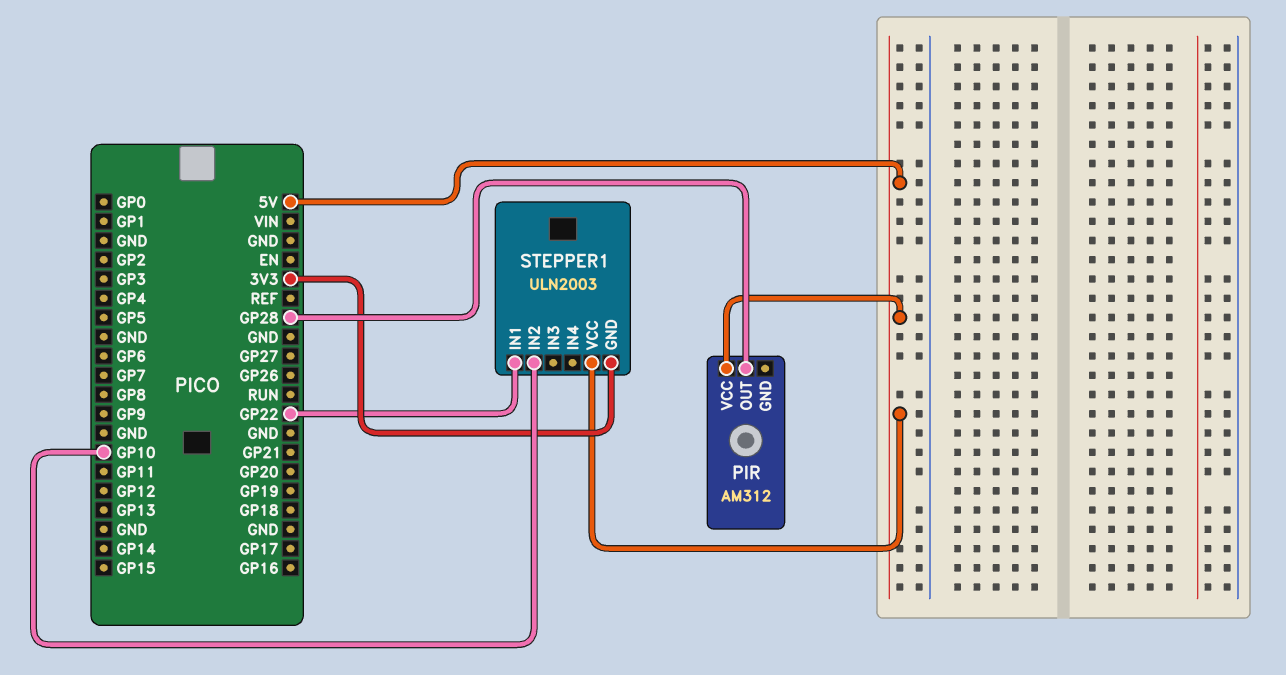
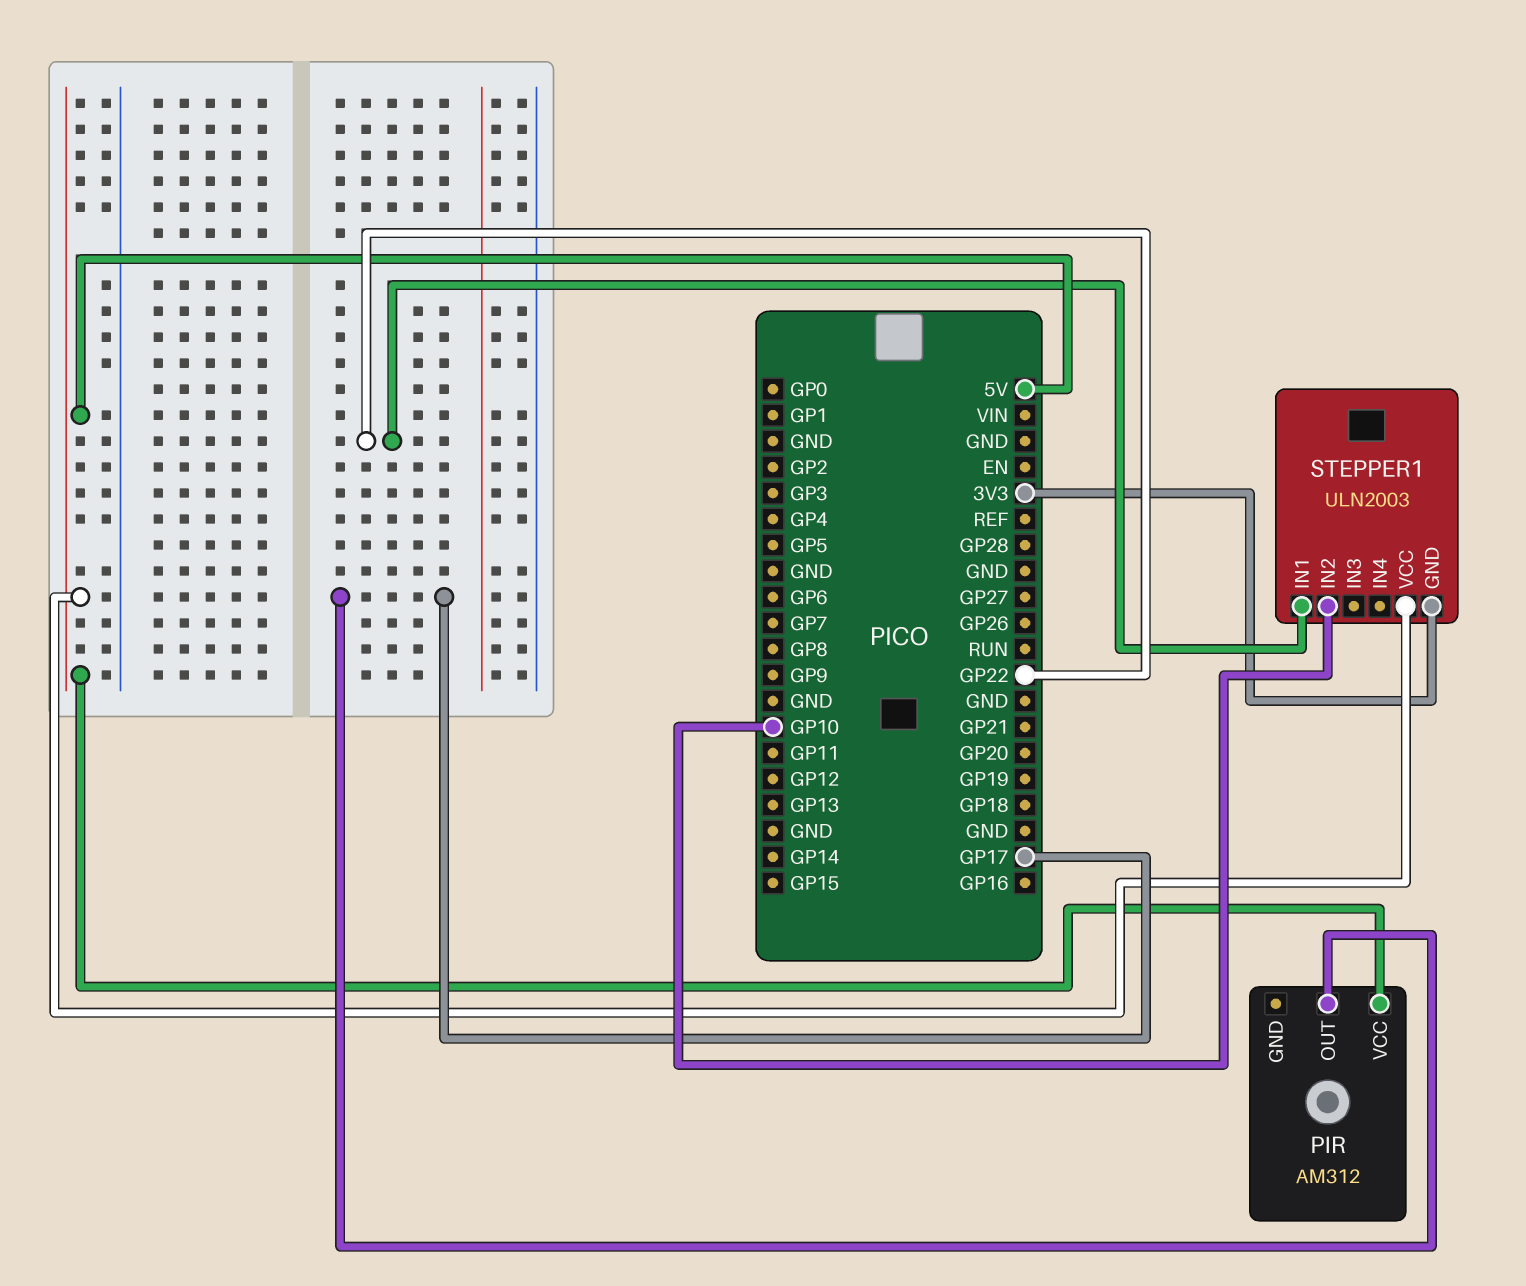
PIR pin OUT: GP28 -> GP17

